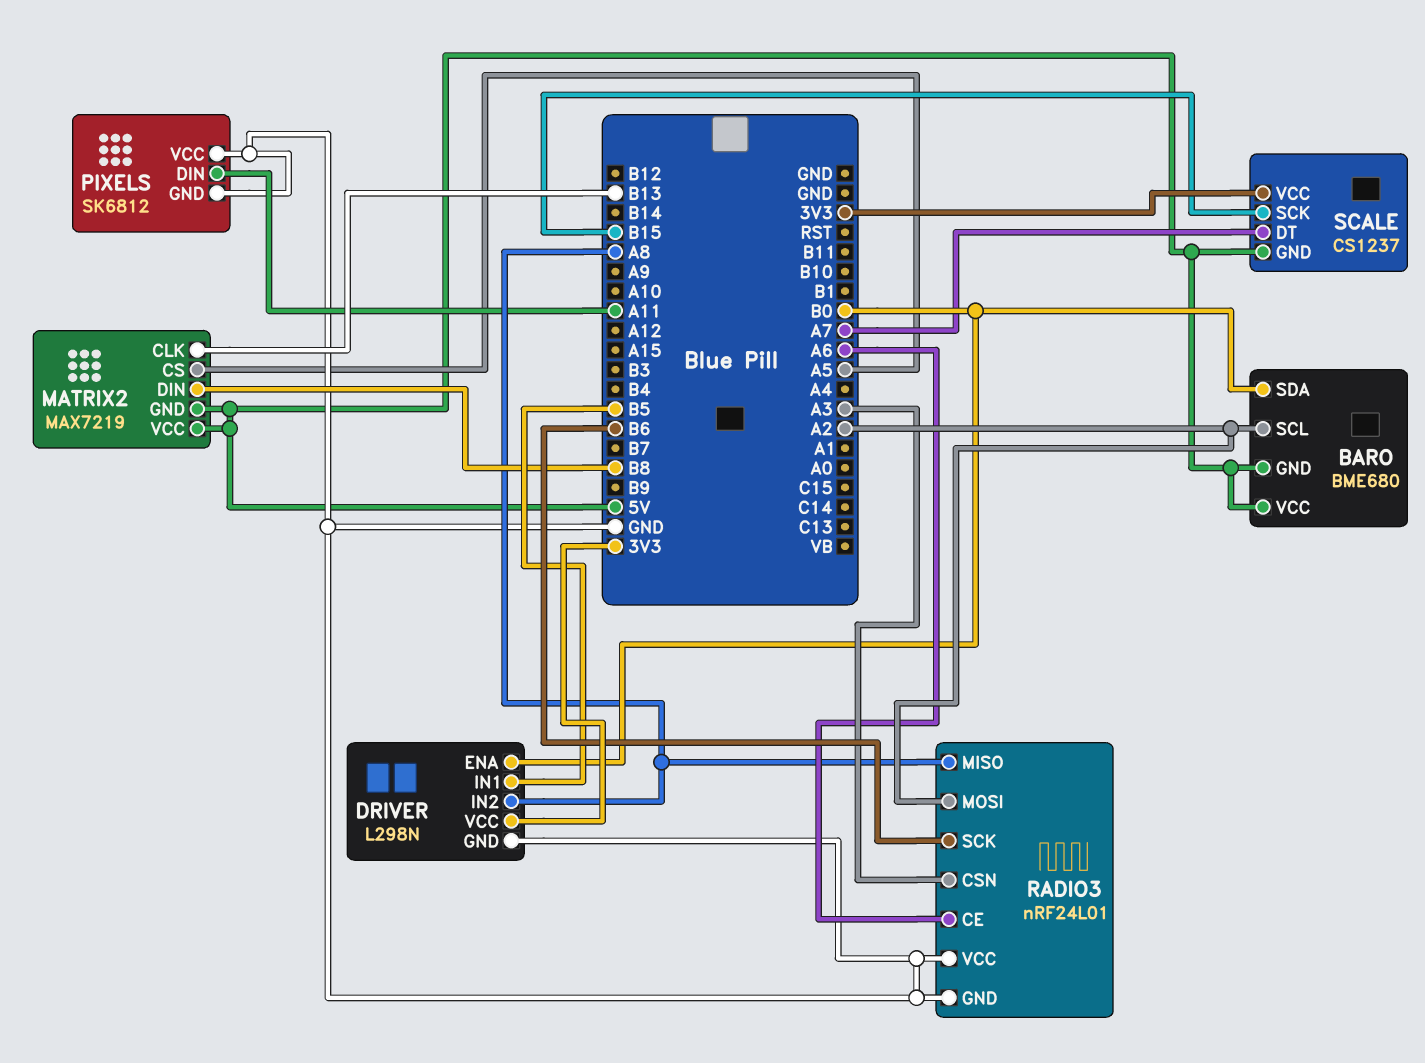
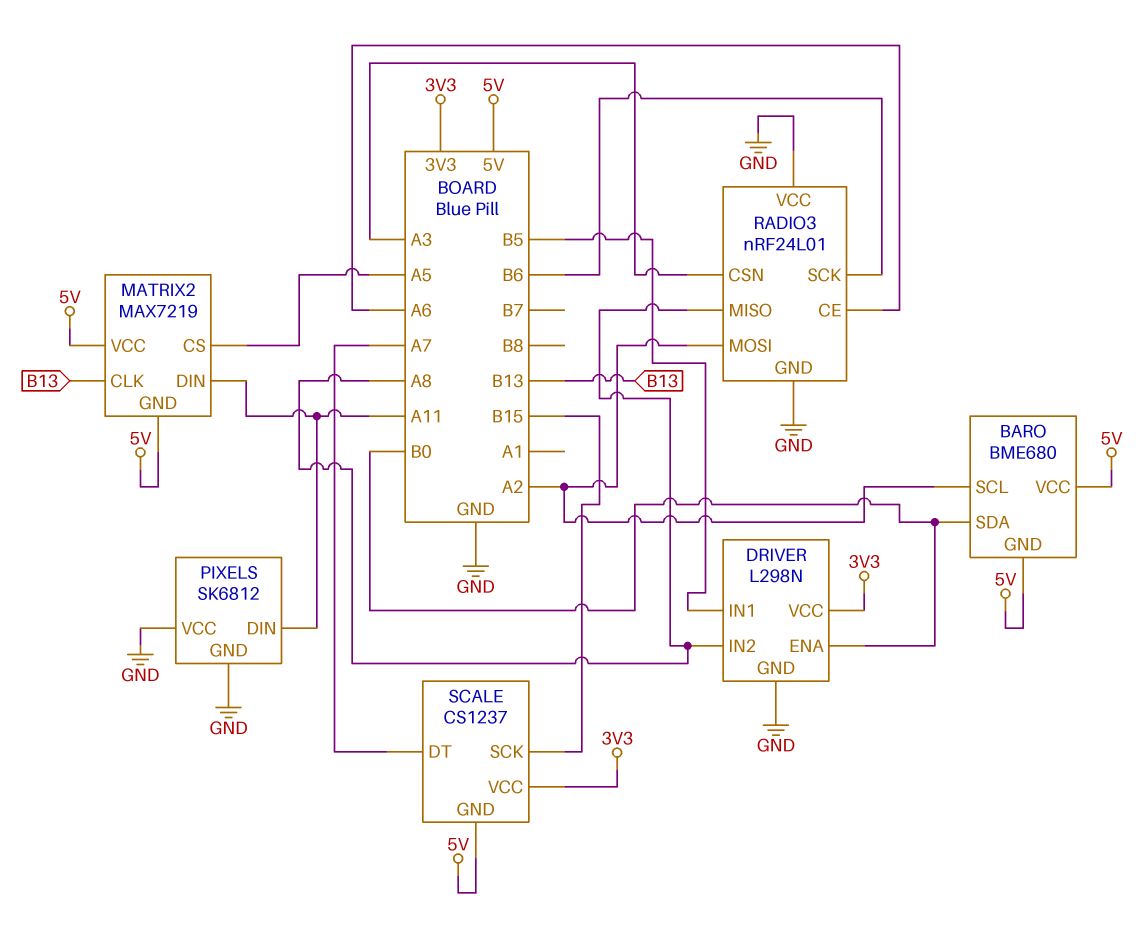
MATRIX2 pin DIN: B8 -> A11

